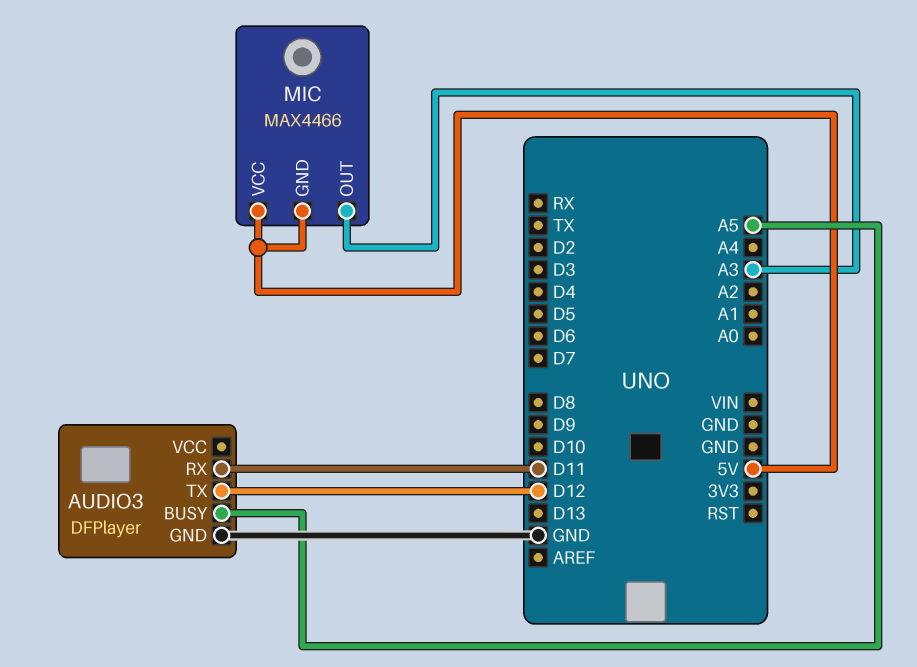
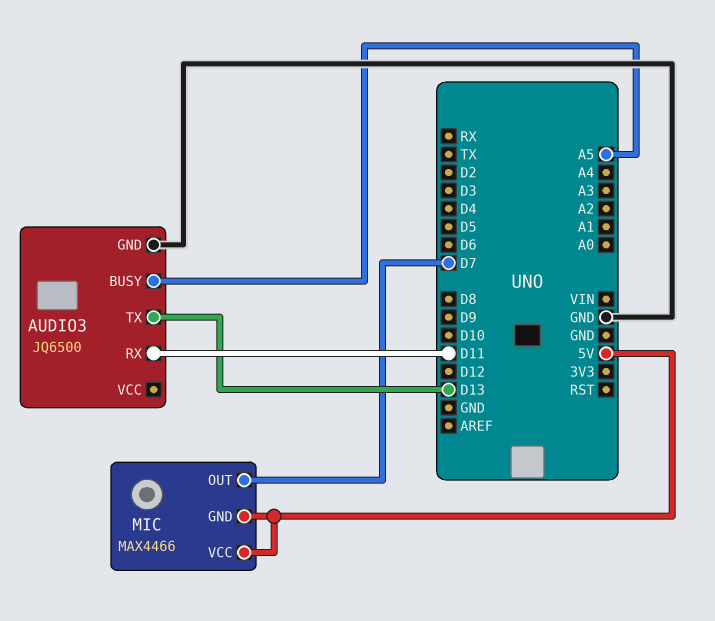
AUDIO3: DFPlayer -> JQ6500
AUDIO3 pin TX: D12 -> D13
MIC pin OUT: A3 -> D7

